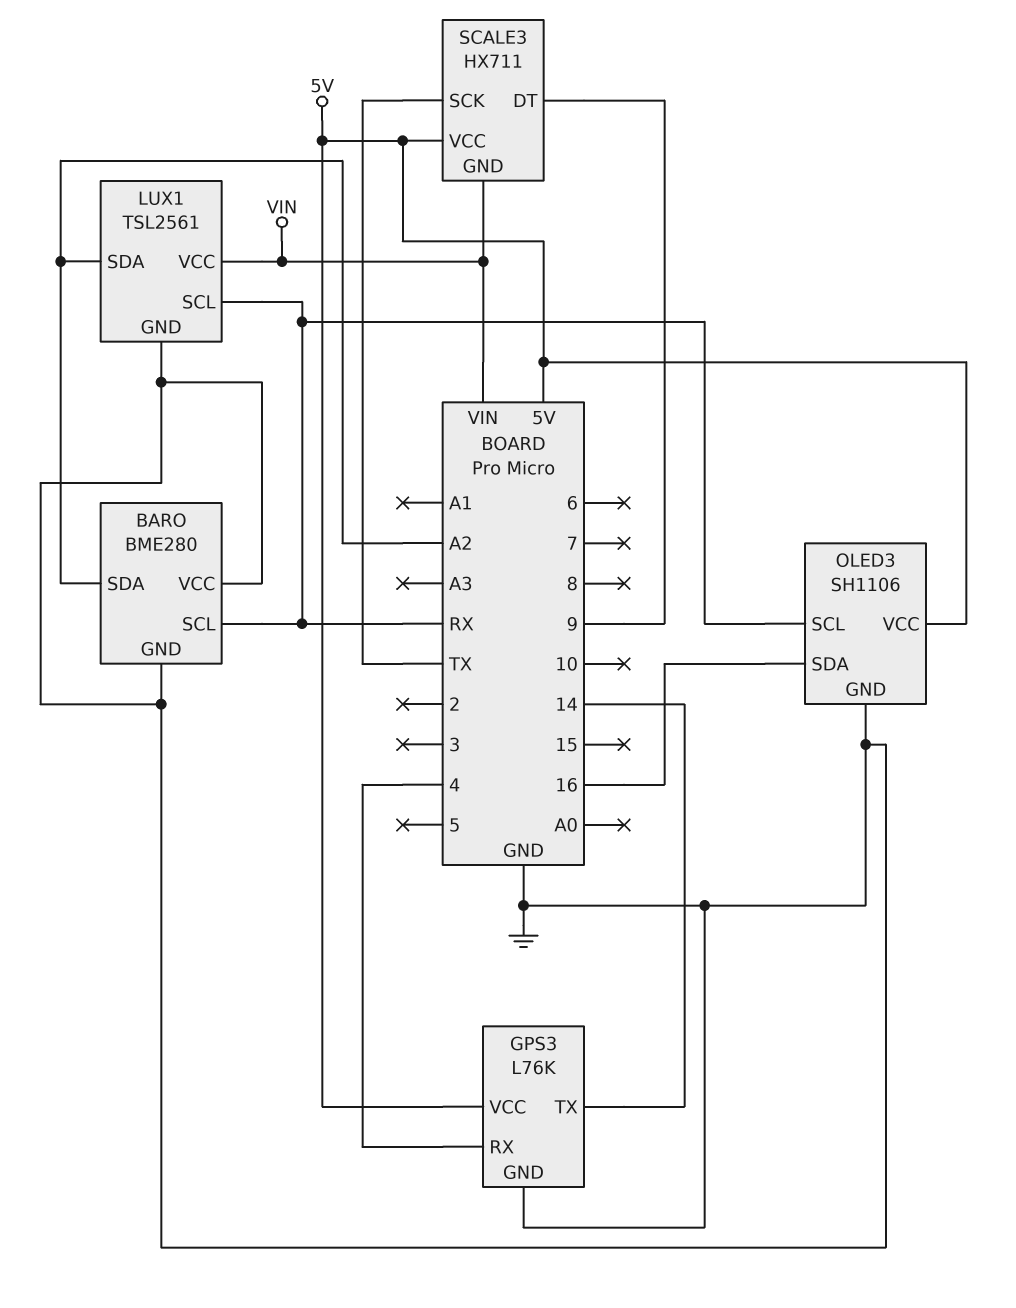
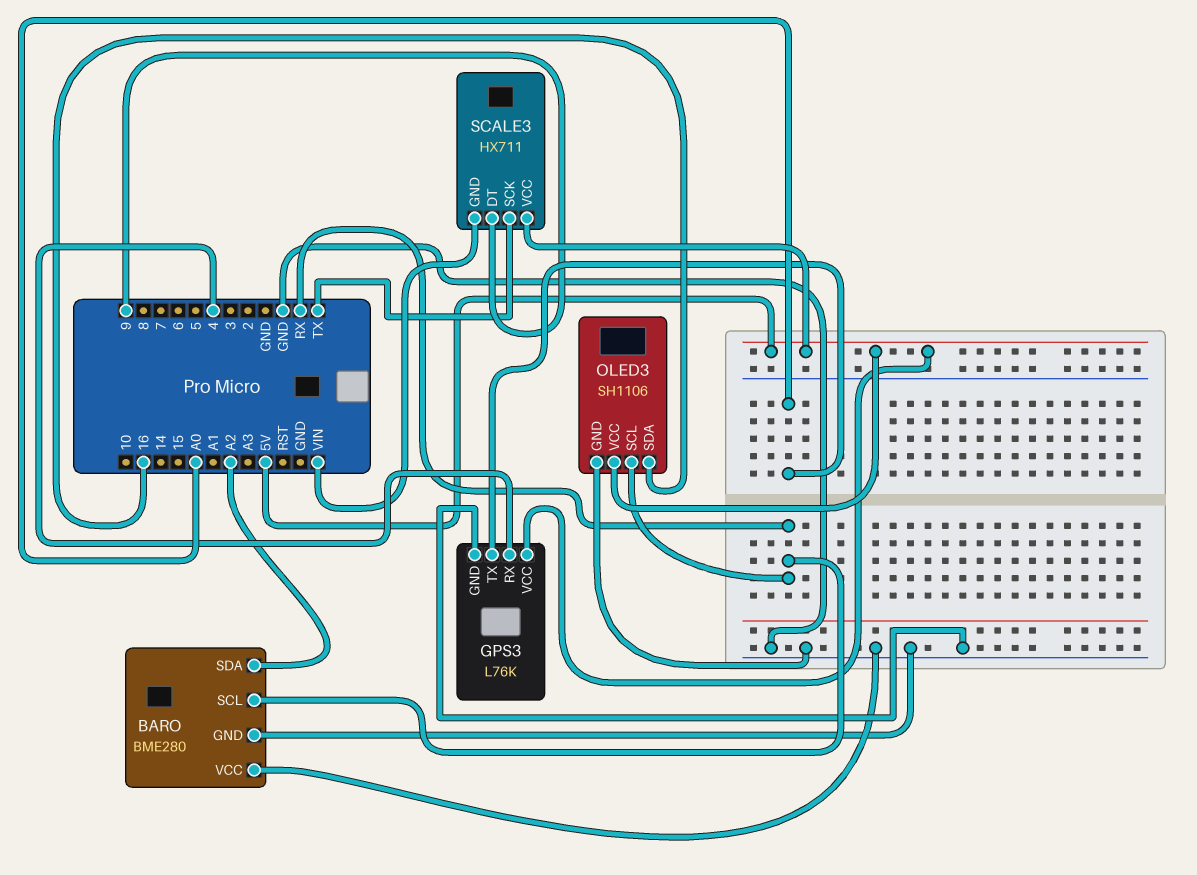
GPS3 pin TX: 14 -> A0
LUX1: TSL2561 -> none
LUX1 pin GND: GND -> none
LUX1 pin SCL: RX -> none
LUX1 pin SDA: A2 -> none
LUX1 pin VCC: VIN -> none

